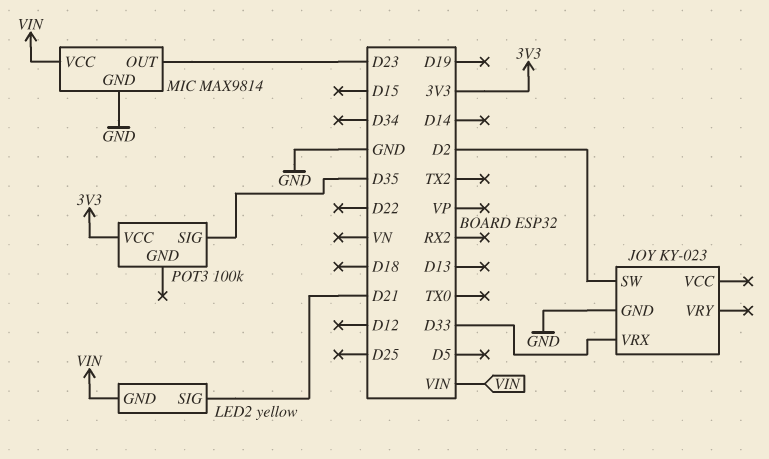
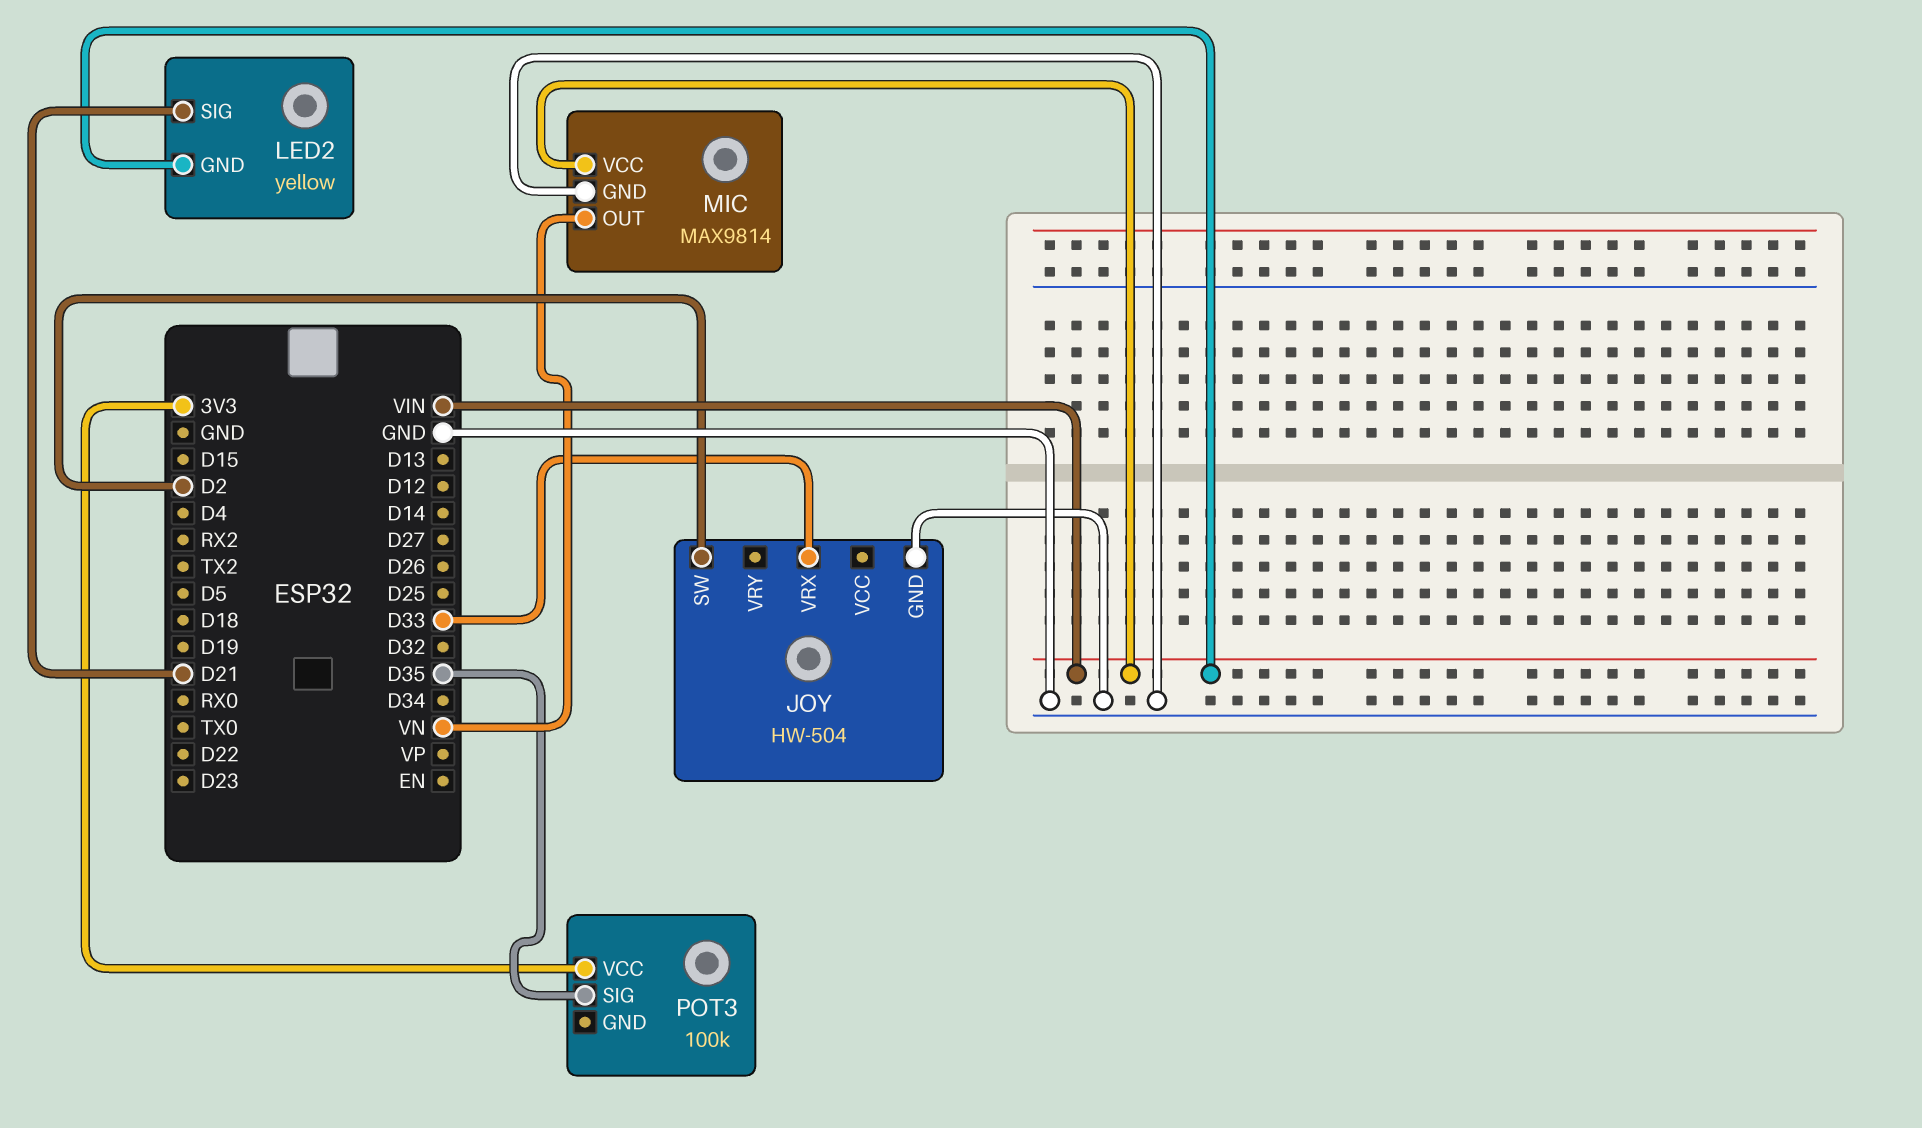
JOY: KY-023 -> HW-504
MIC pin OUT: D23 -> VN

